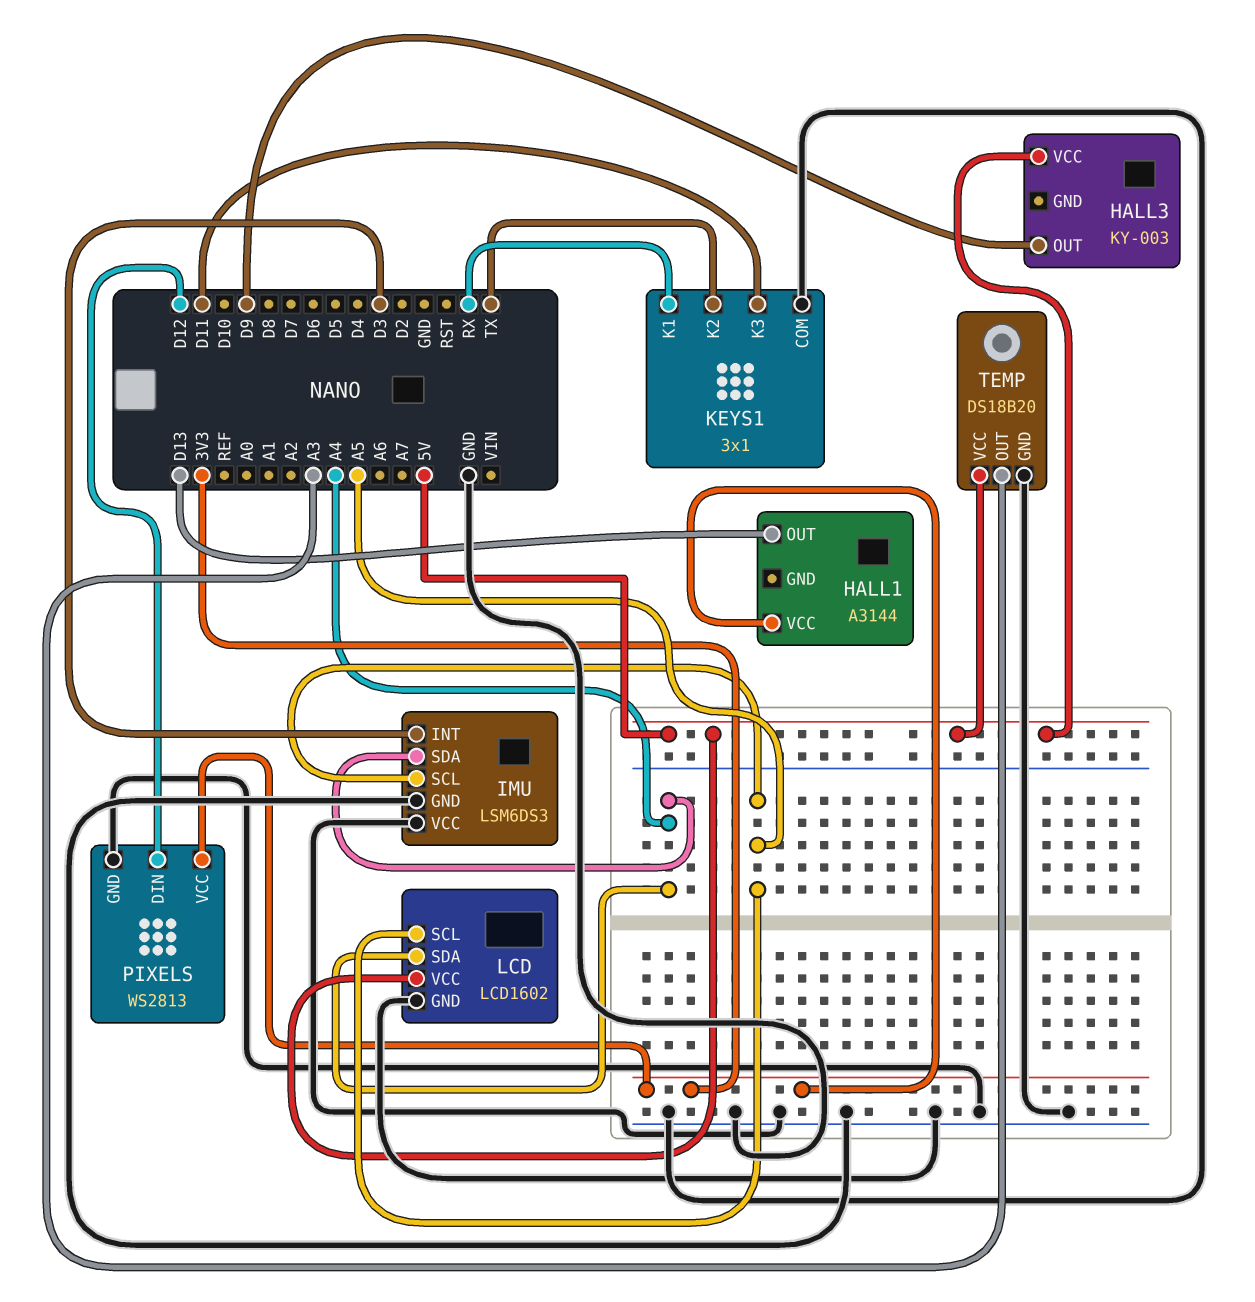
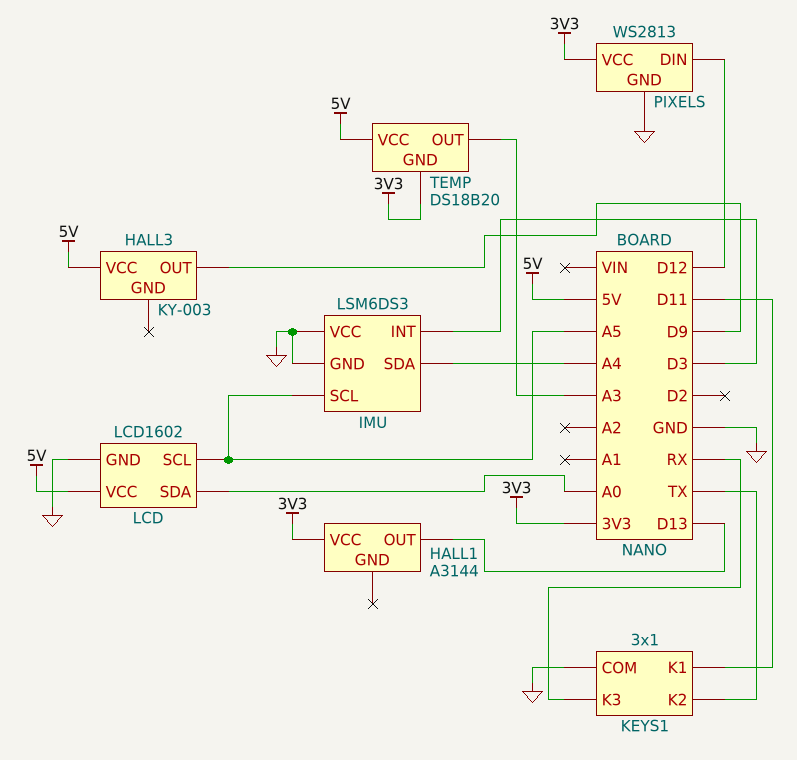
KEYS1 pin K1: RX -> D11
KEYS1 pin K3: D11 -> RX
LCD pin SDA: A4 -> A0
TEMP pin GND: GND -> 3V3

